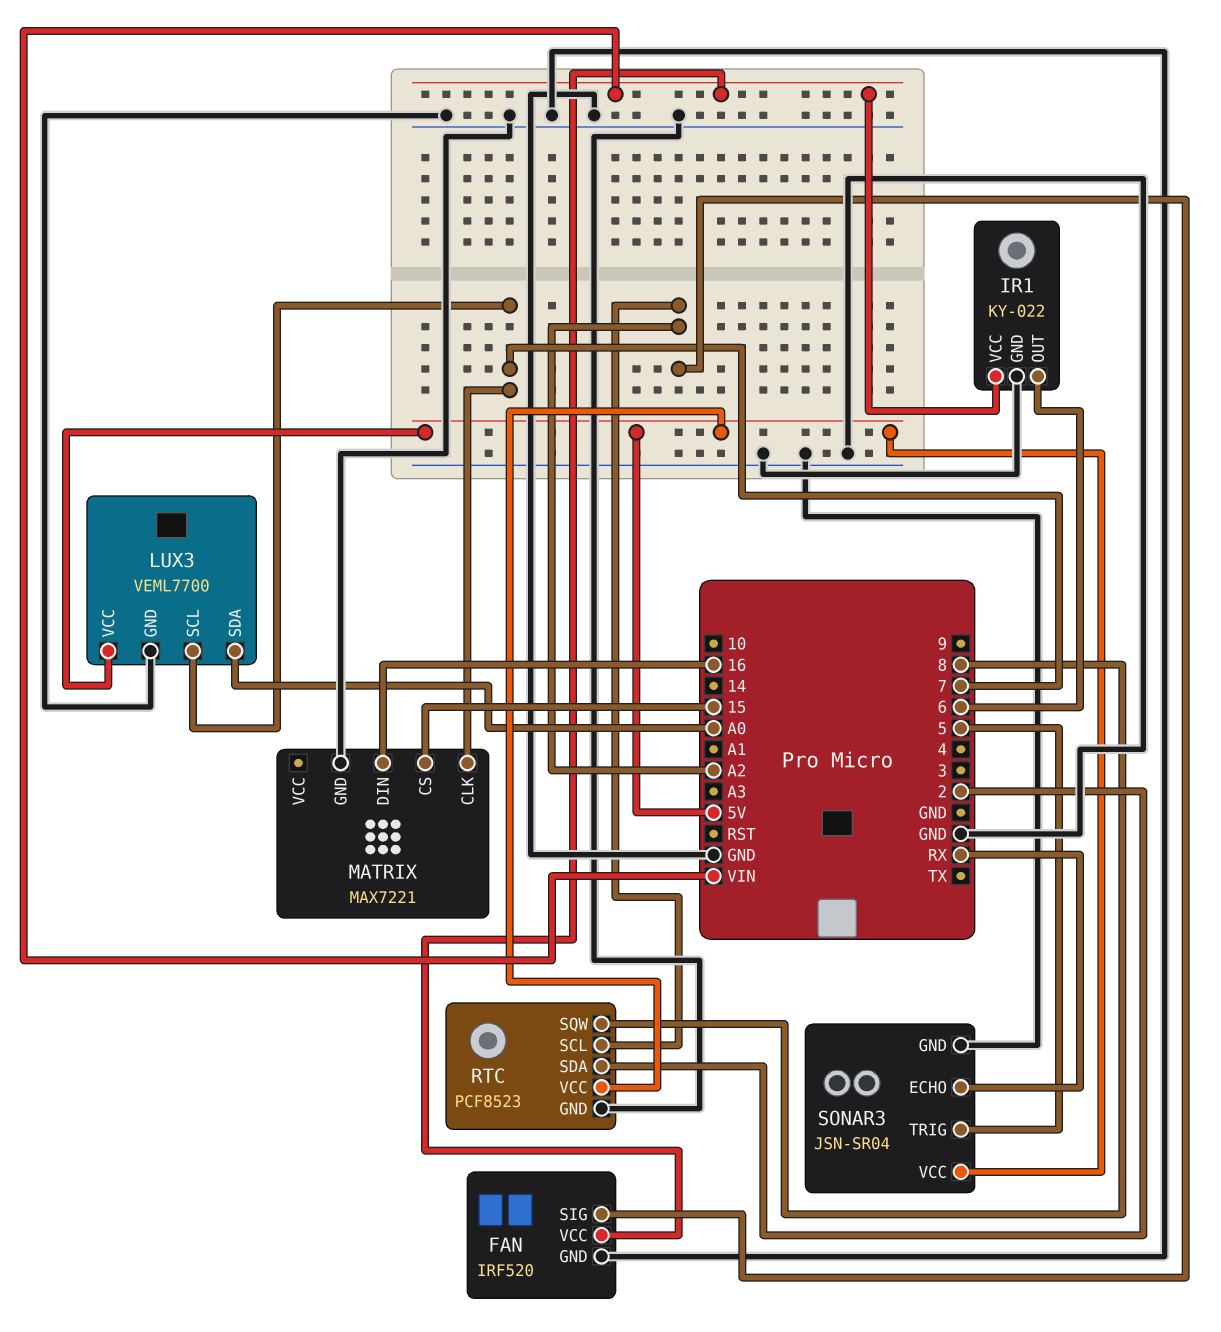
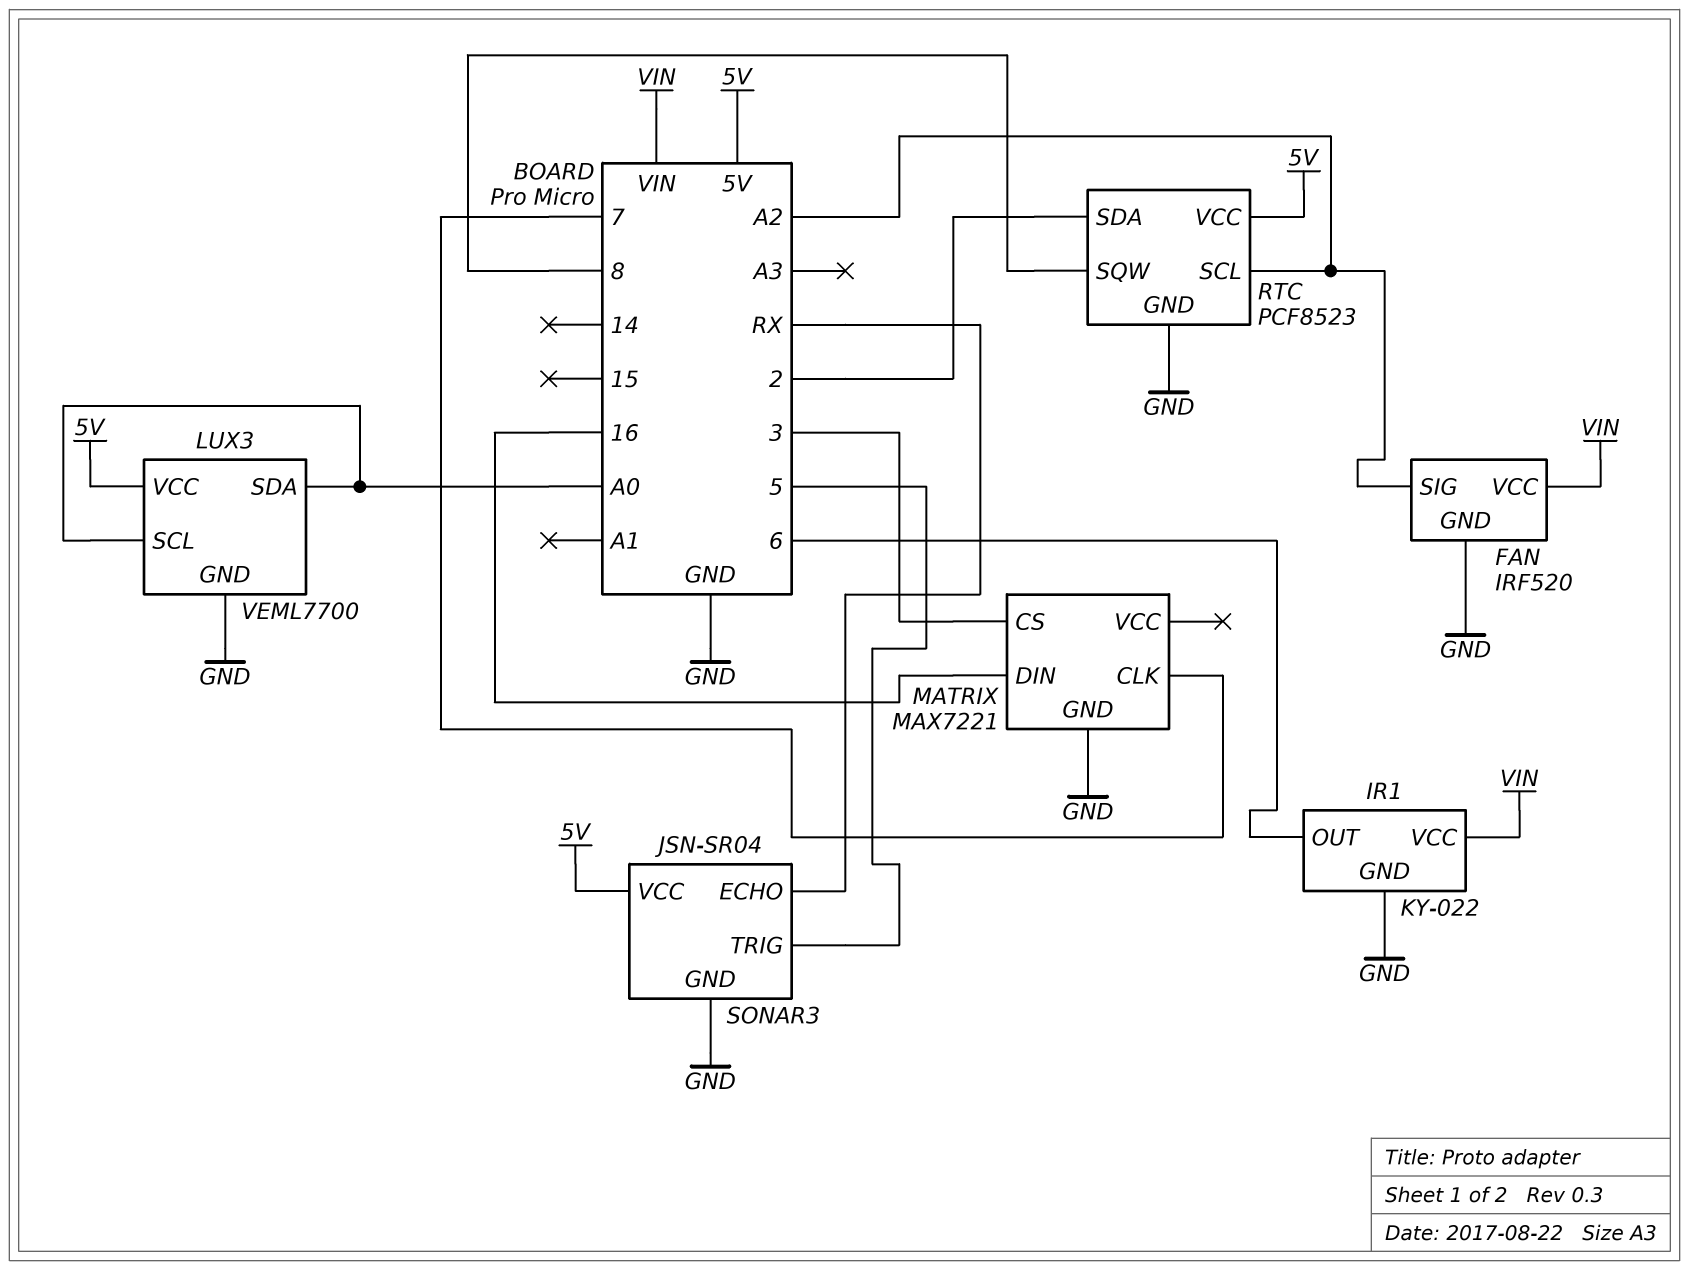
LUX3 pin SCL: 7 -> A0
MATRIX pin CS: 15 -> 3

